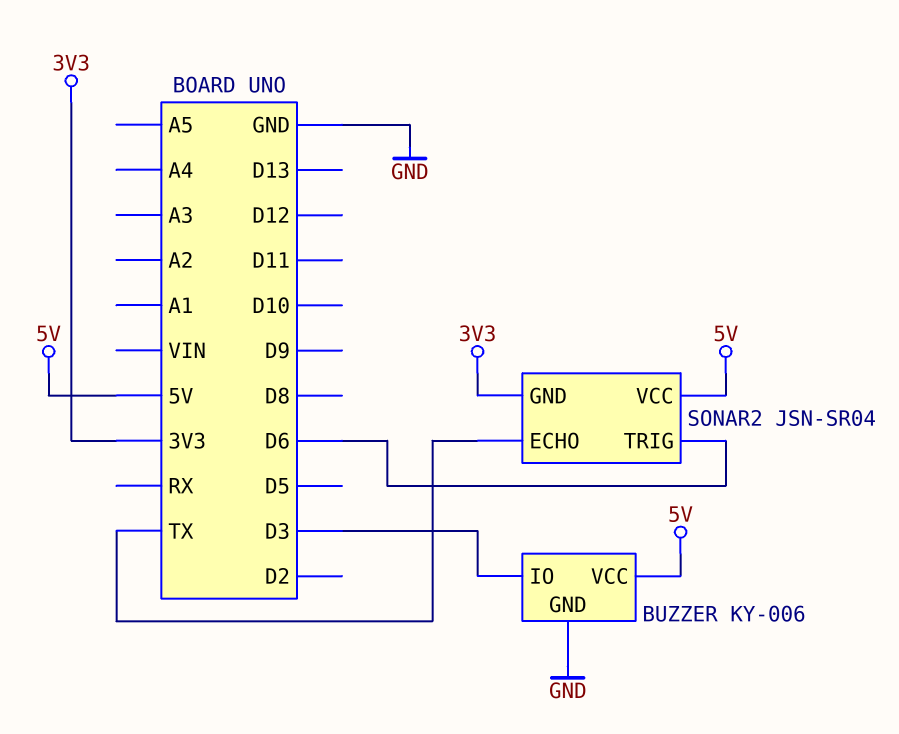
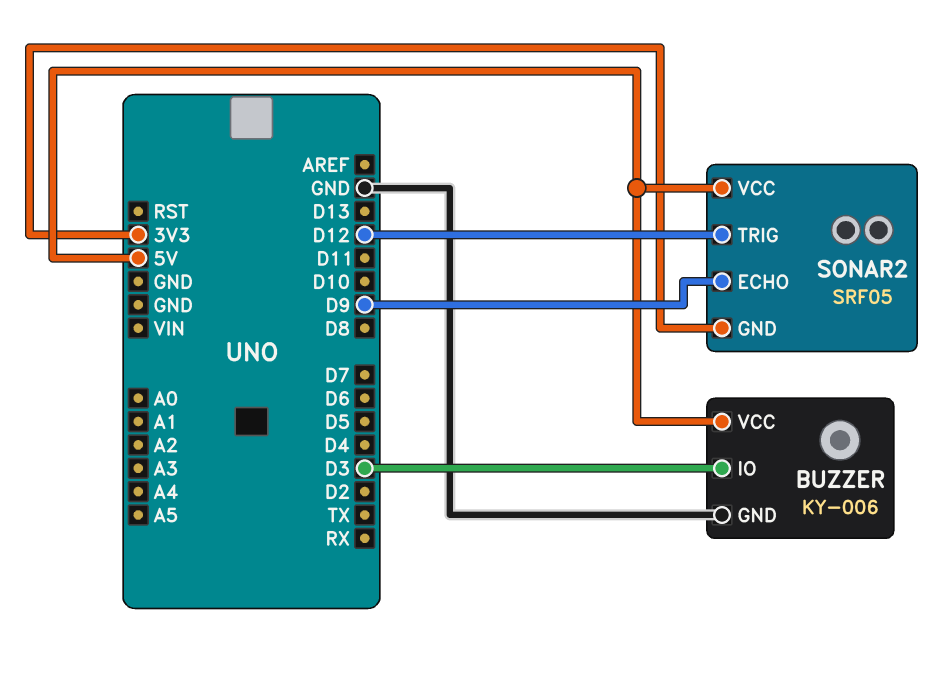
SONAR2: JSN-SR04 -> SRF05
SONAR2 pin ECHO: TX -> D9
SONAR2 pin TRIG: D6 -> D12

